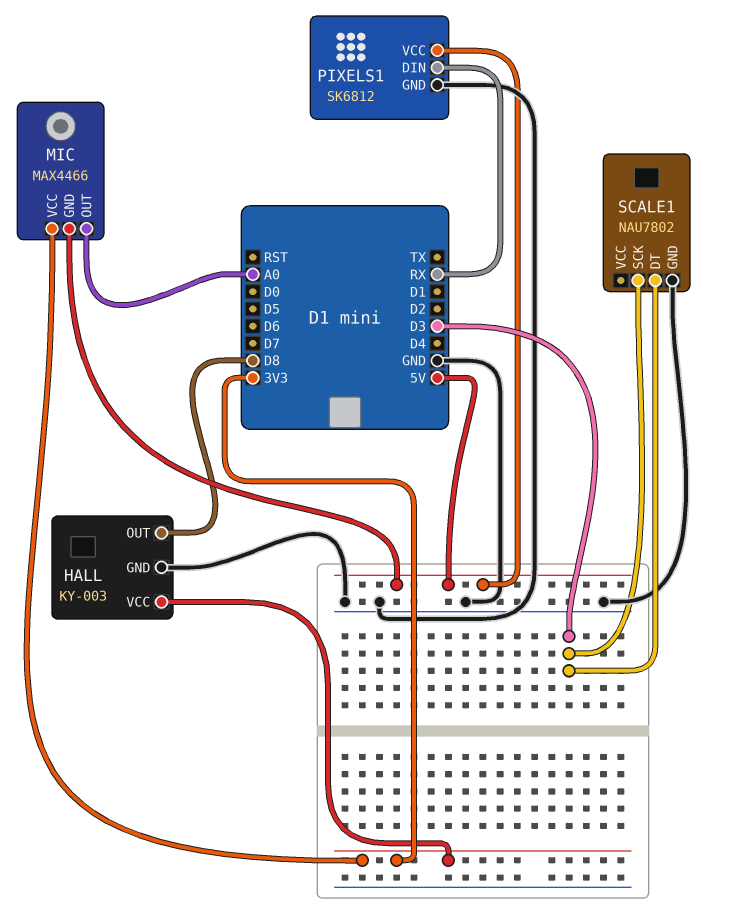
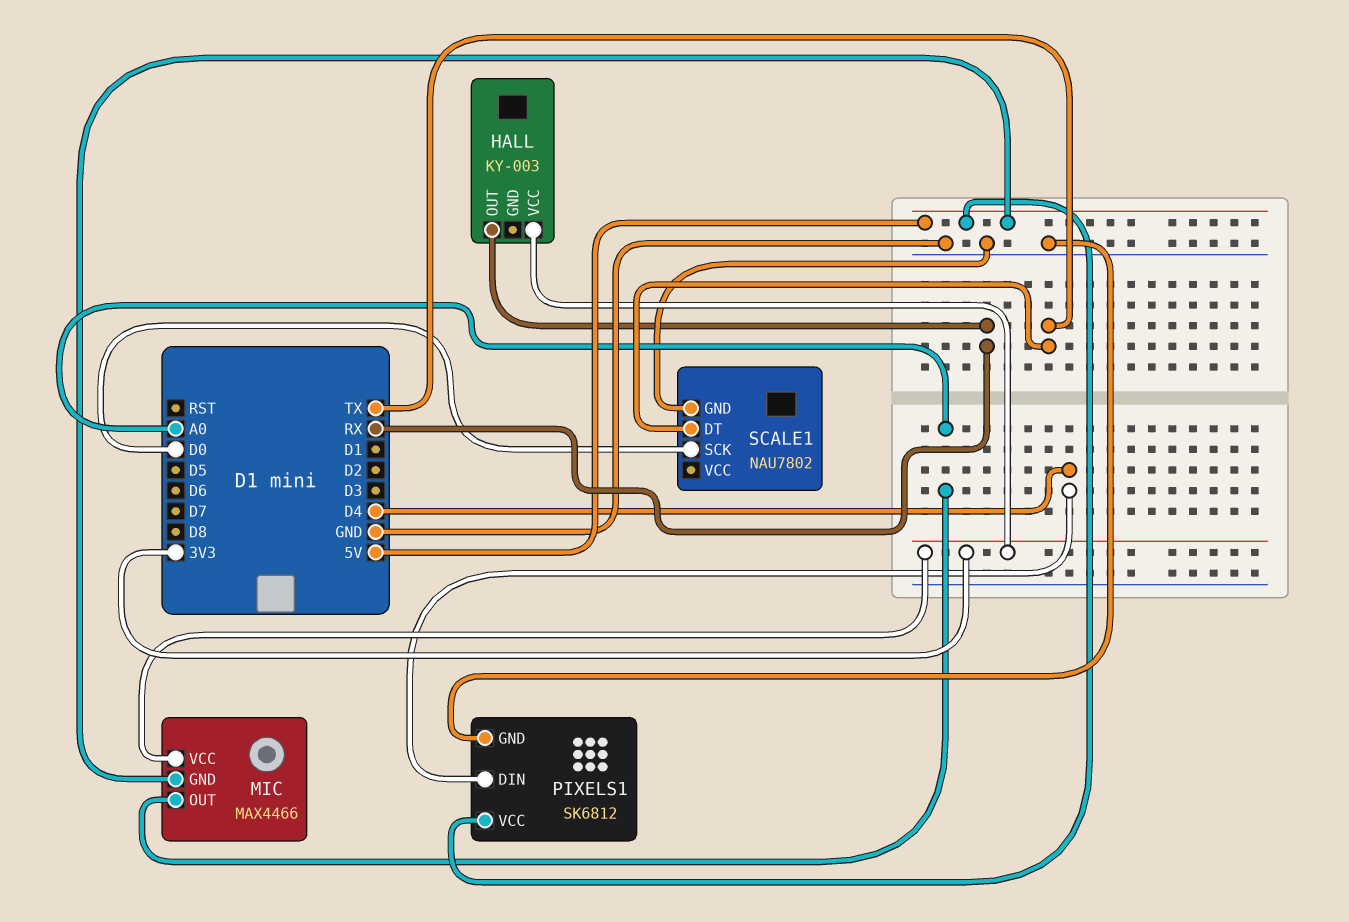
HALL pin GND: GND -> none
HALL pin OUT: D8 -> RX
PIXELS1 pin DIN: RX -> D4
SCALE1 pin DT: D3 -> TX
SCALE1 pin SCK: D3 -> D0

